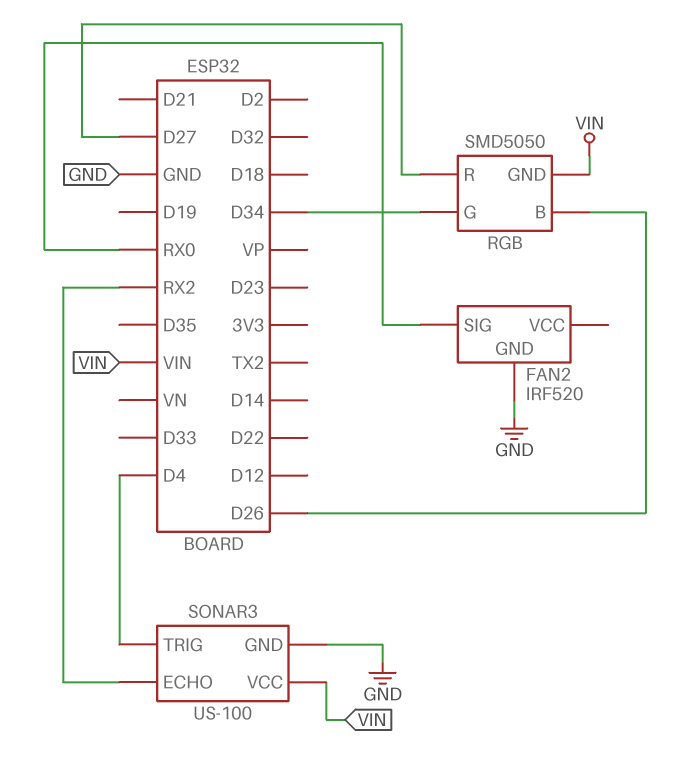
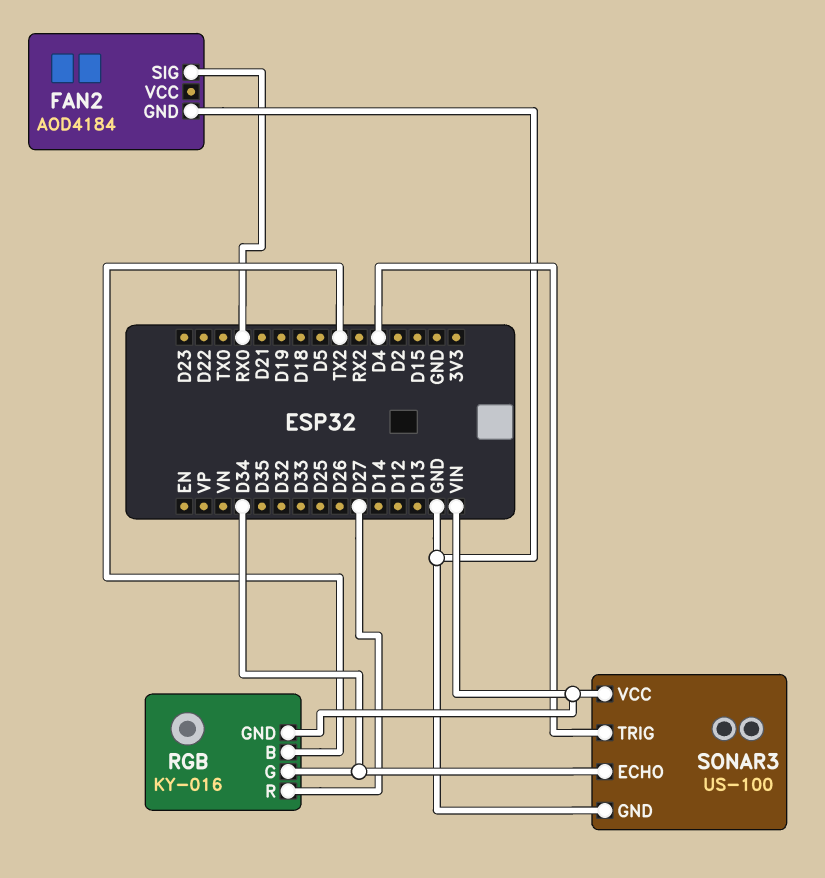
FAN2: IRF520 -> AOD4184
RGB: SMD5050 -> KY-016
RGB pin B: D26 -> TX2
SONAR3 pin ECHO: RX2 -> D34

